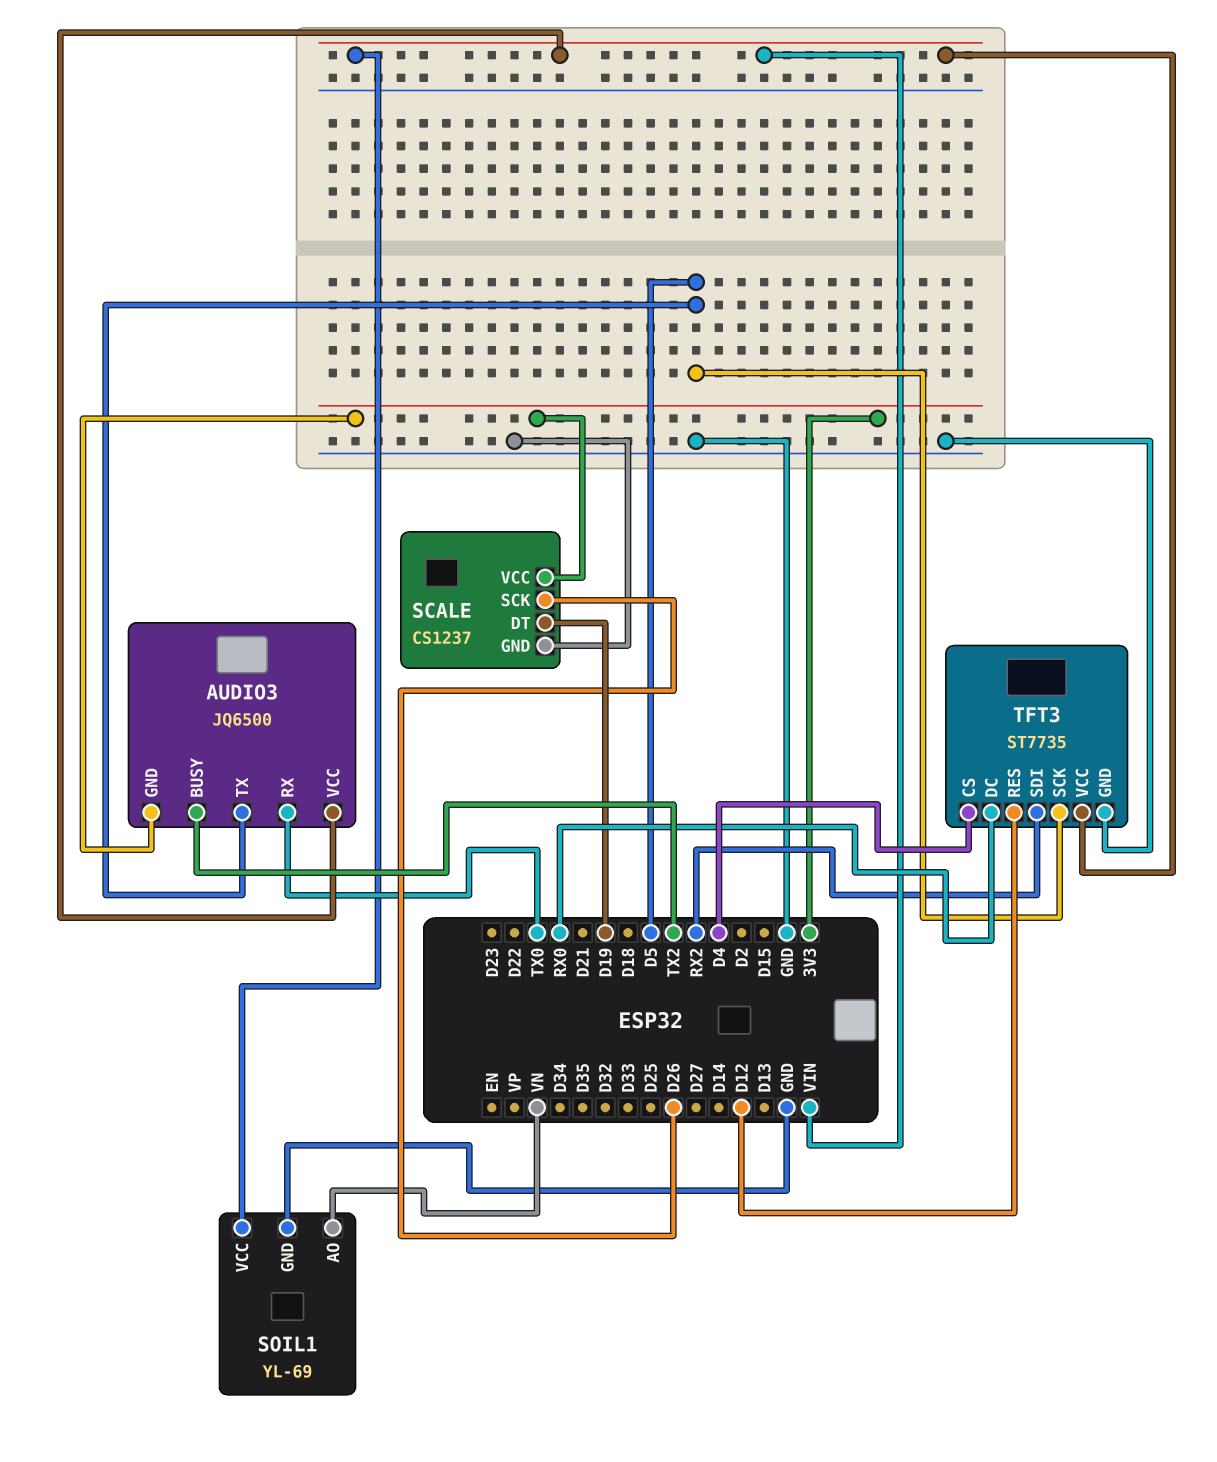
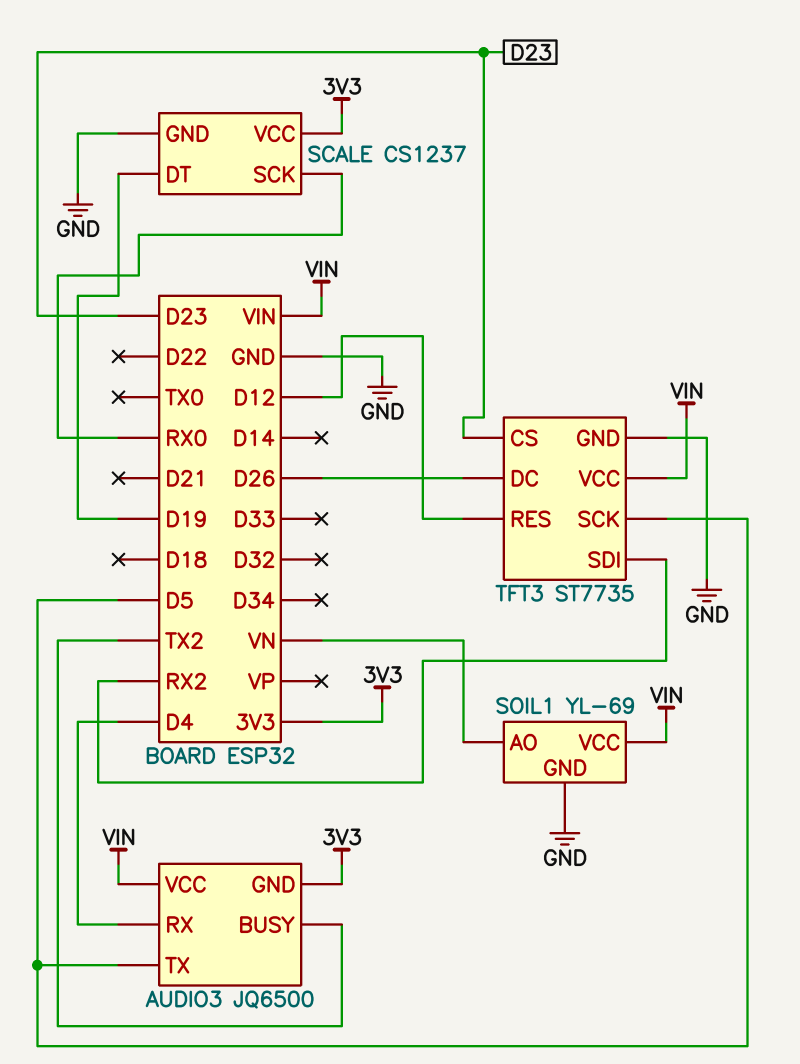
AUDIO3 pin RX: TX0 -> D4
SCALE pin SCK: D26 -> RX0
TFT3 pin CS: D4 -> D23
TFT3 pin DC: RX0 -> D26

